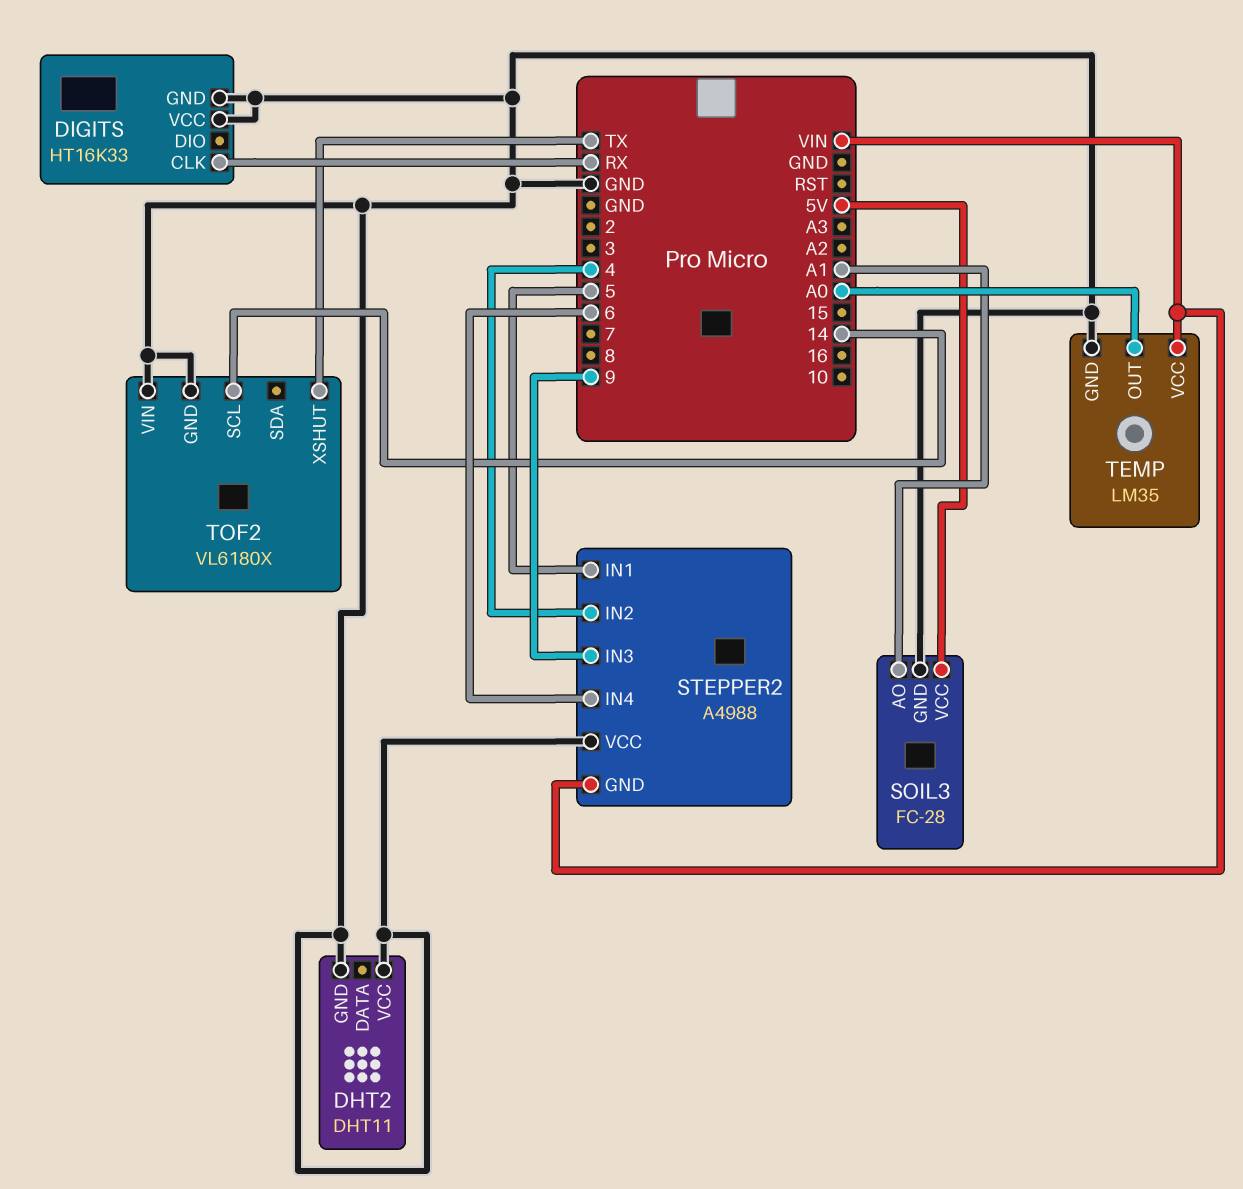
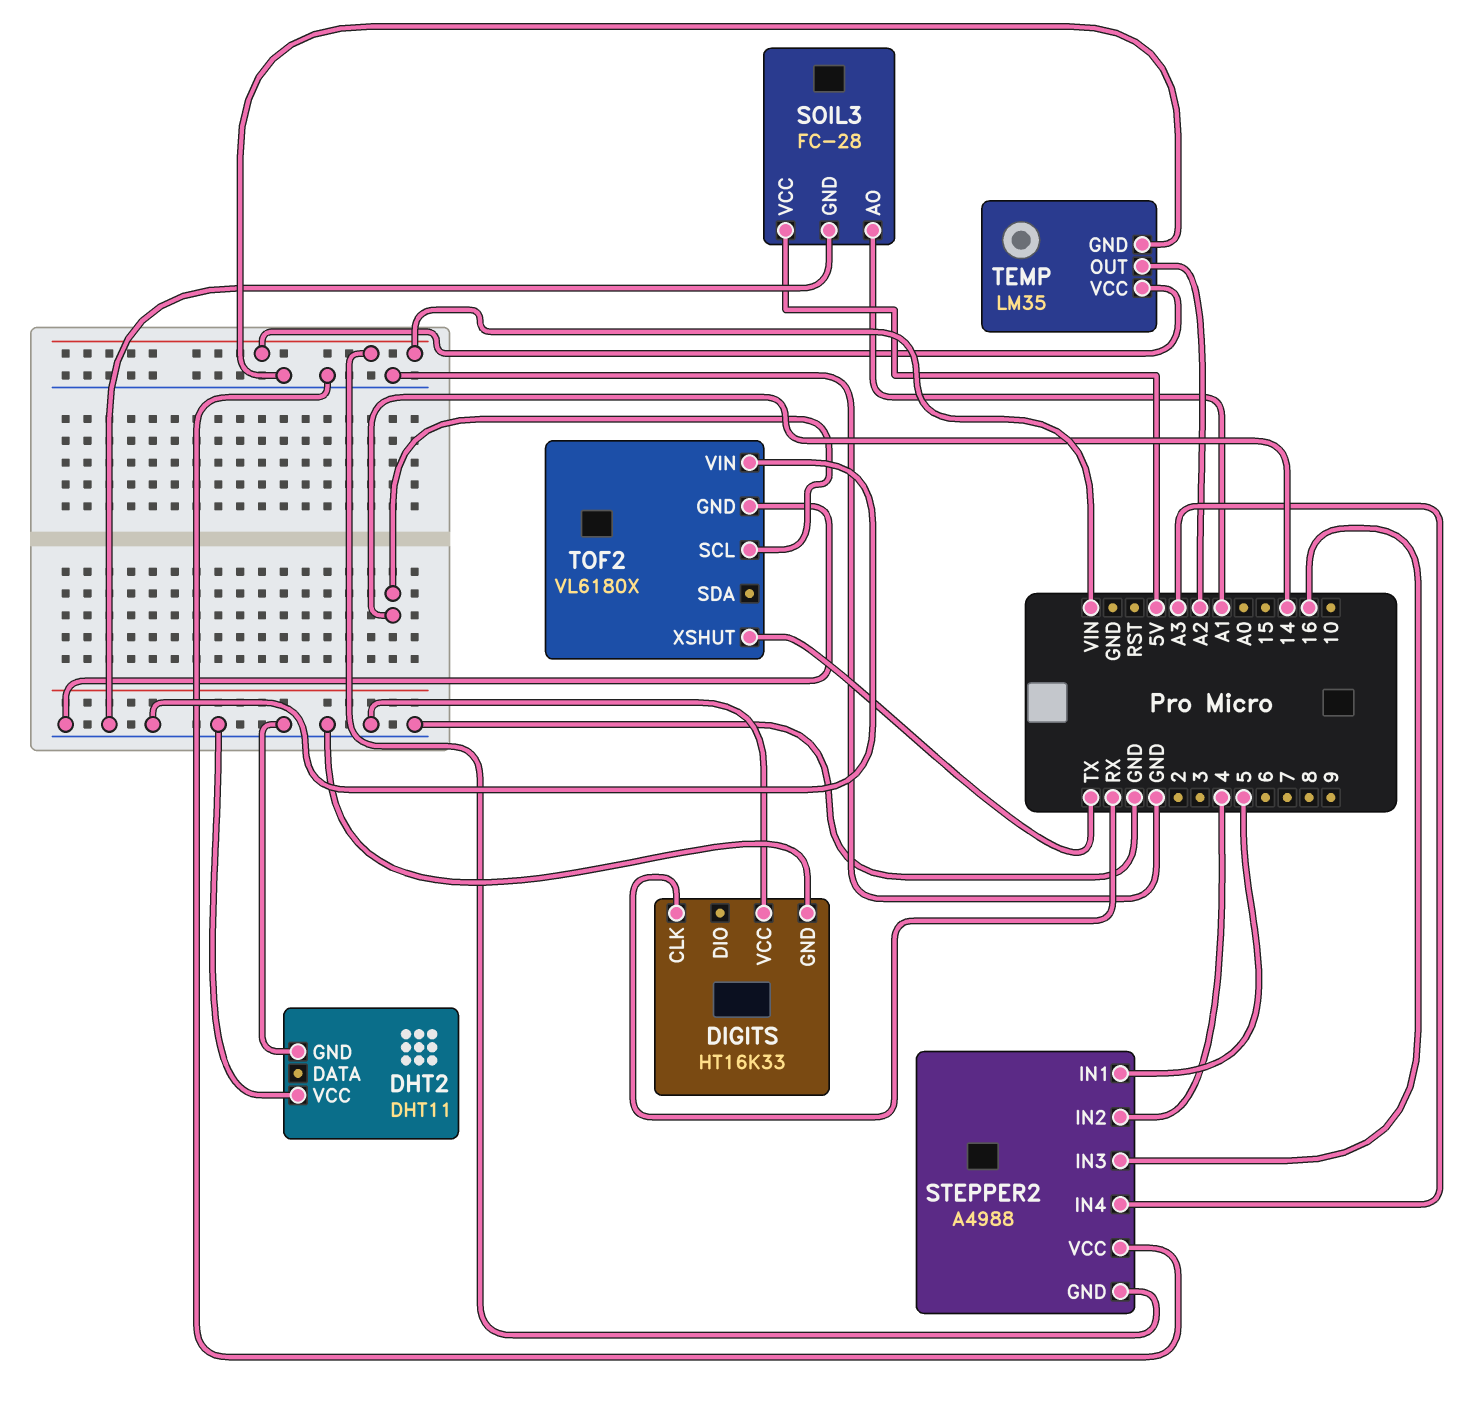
STEPPER2 pin IN3: 9 -> 16
STEPPER2 pin IN4: 6 -> A3
TEMP pin OUT: A0 -> A2

